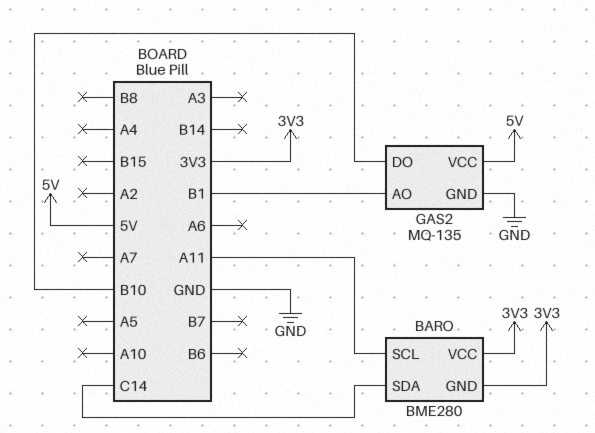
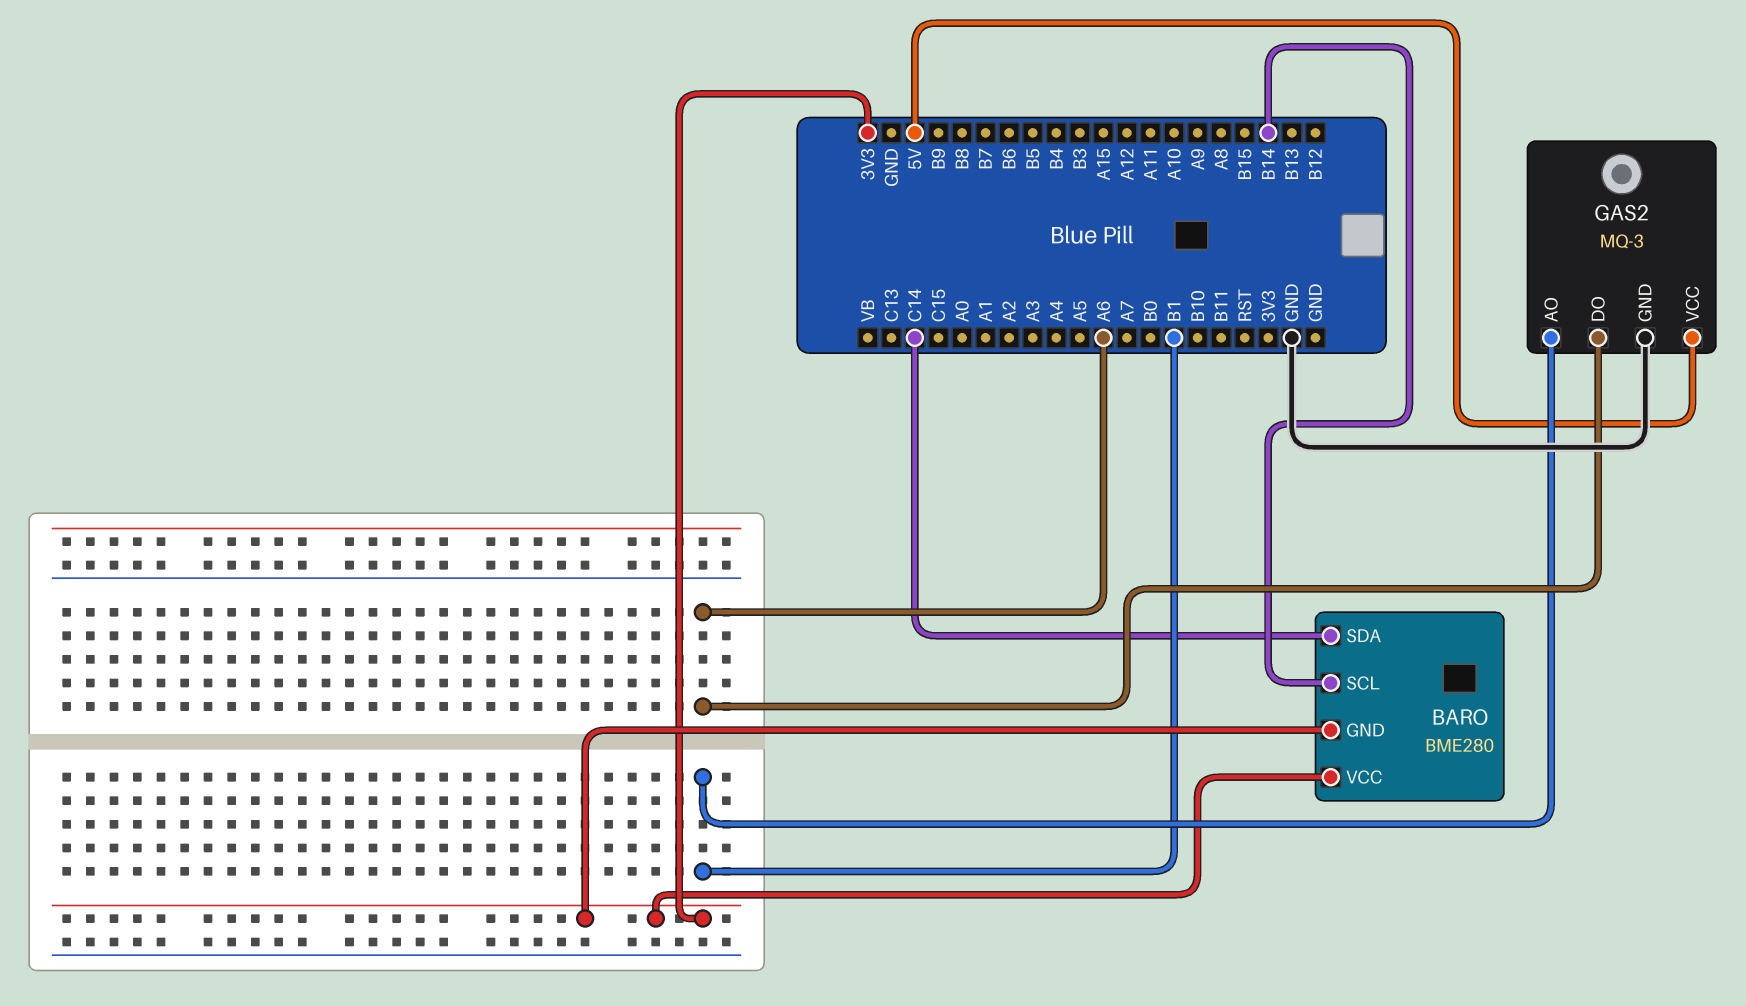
BARO pin SCL: A11 -> B14
GAS2: MQ-135 -> MQ-3
GAS2 pin DO: B10 -> A6

